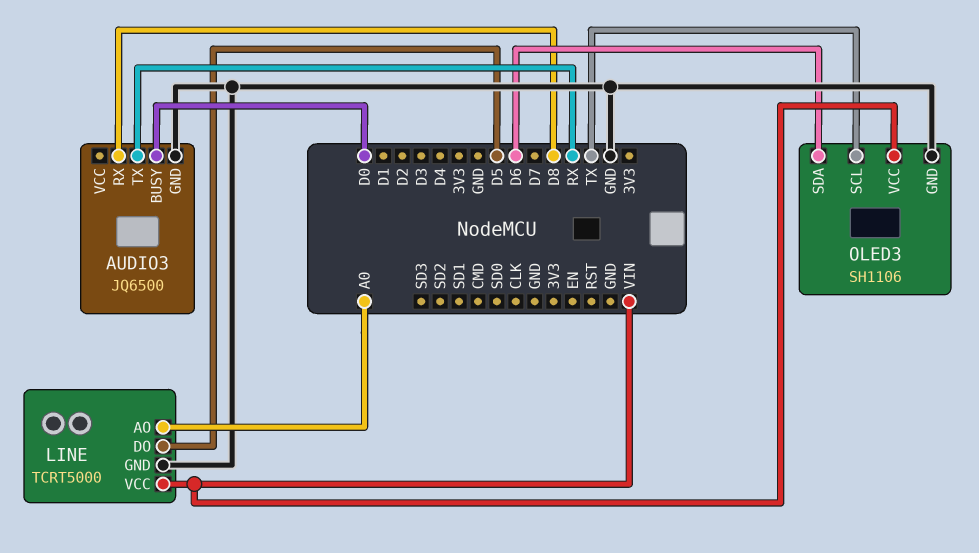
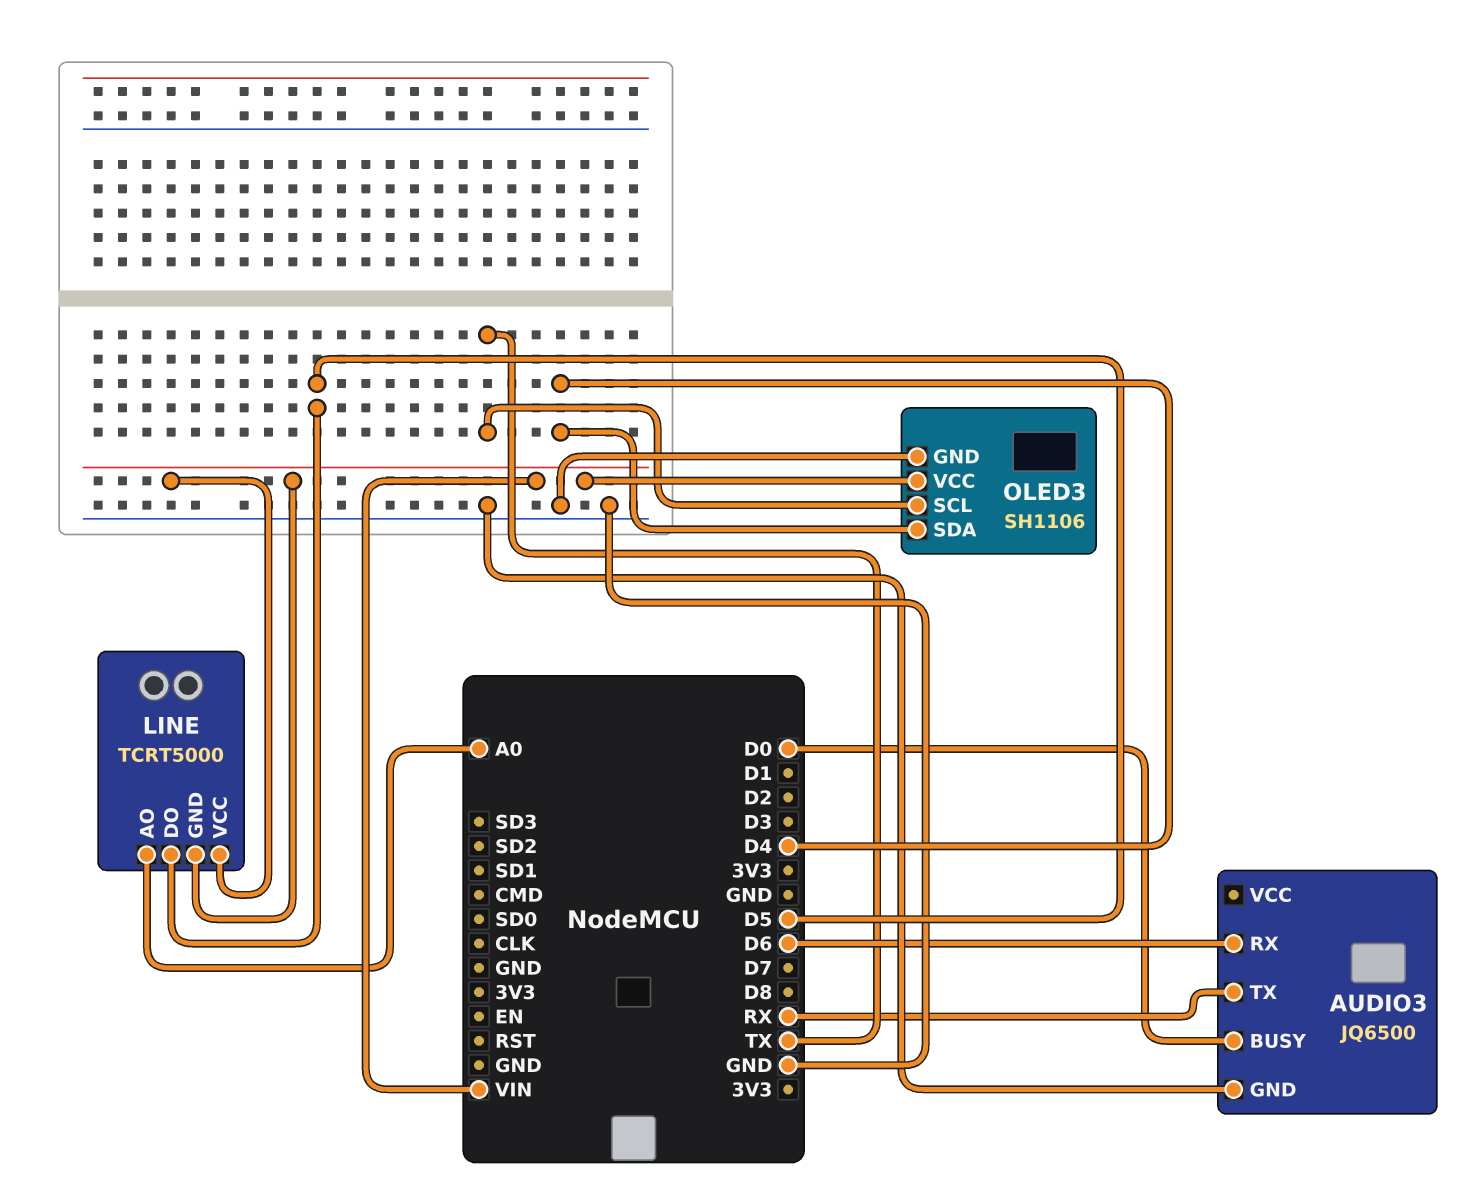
AUDIO3 pin RX: D8 -> D6
LINE pin GND: GND -> VIN
OLED3 pin SDA: D6 -> D4

